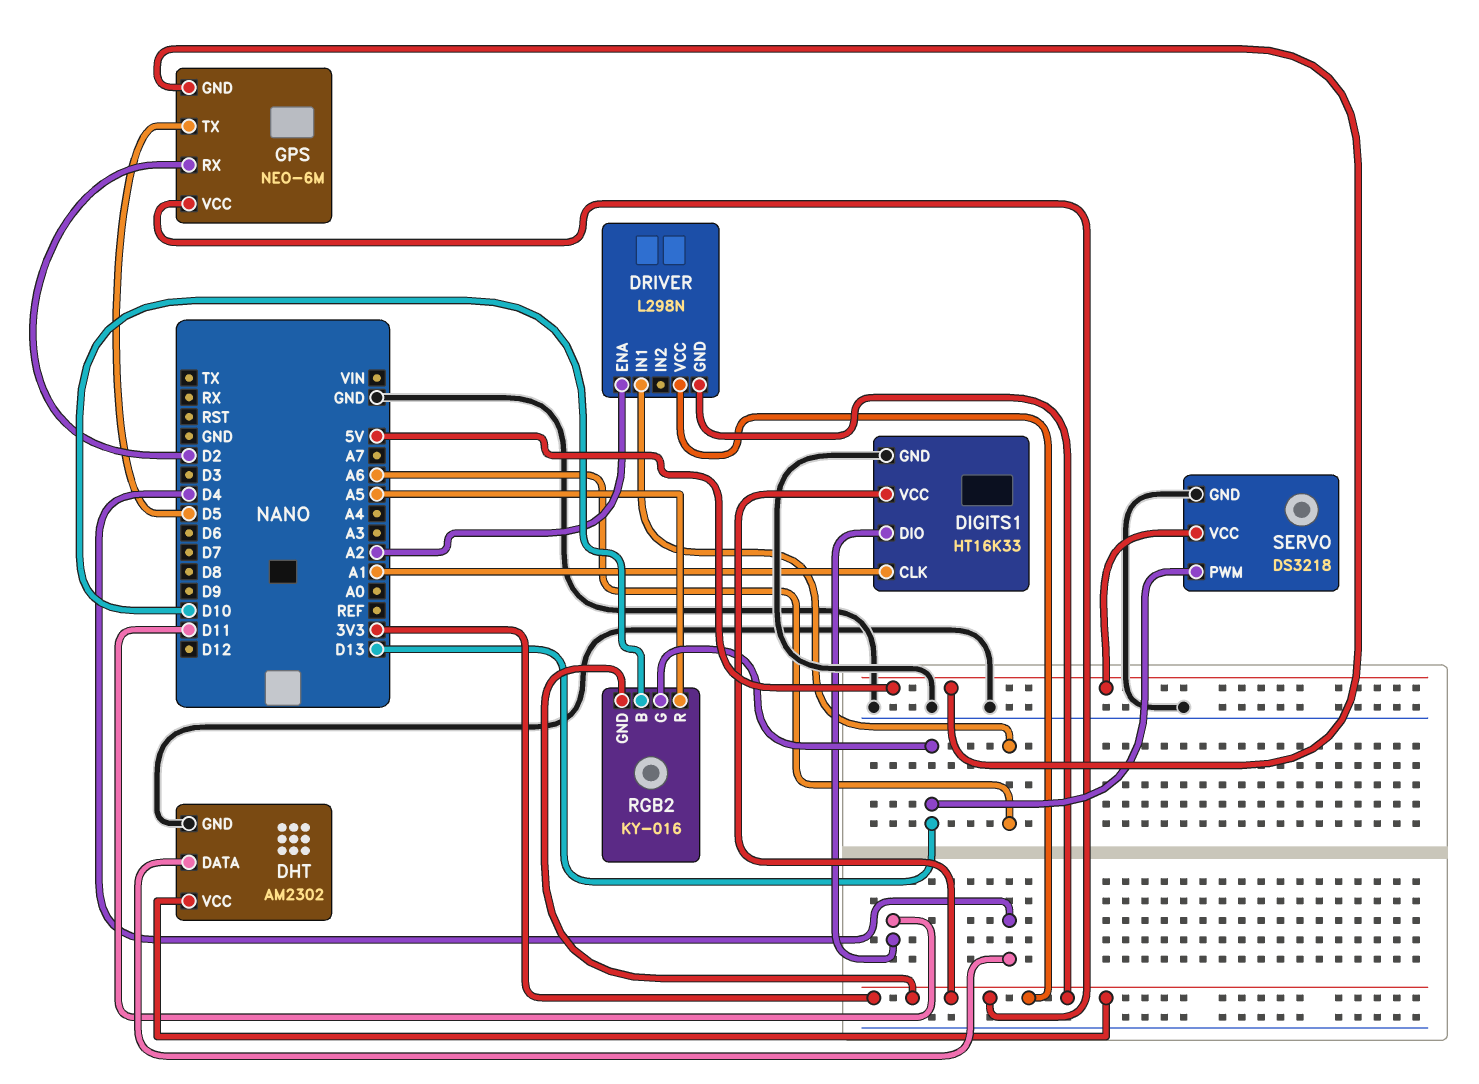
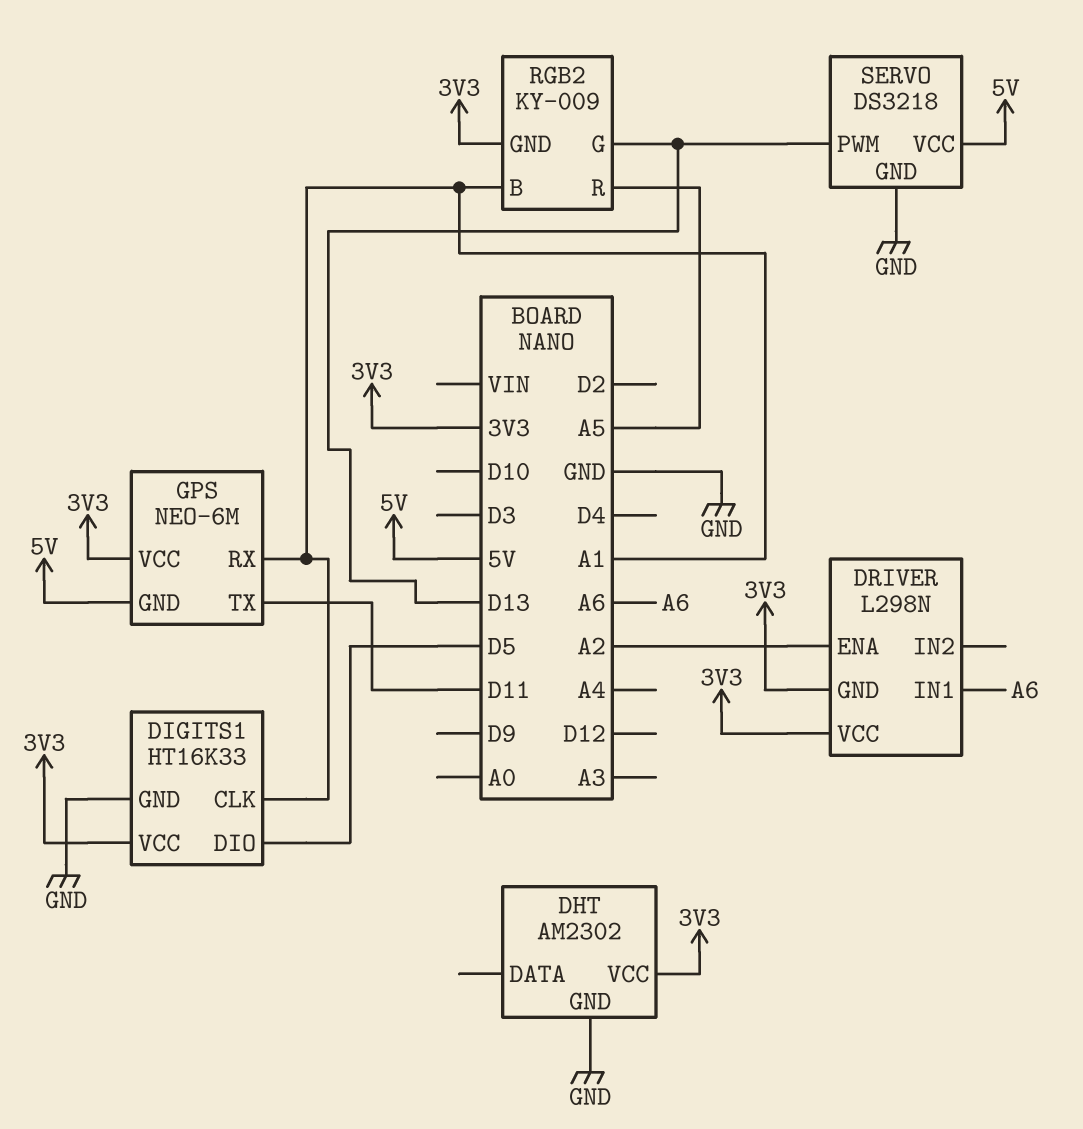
DHT pin DATA: D4 -> none
DIGITS1 pin DIO: D11 -> D5
GPS pin RX: D2 -> A1
GPS pin TX: D5 -> D11
RGB2: KY-016 -> KY-009
RGB2 pin B: D10 -> A1

